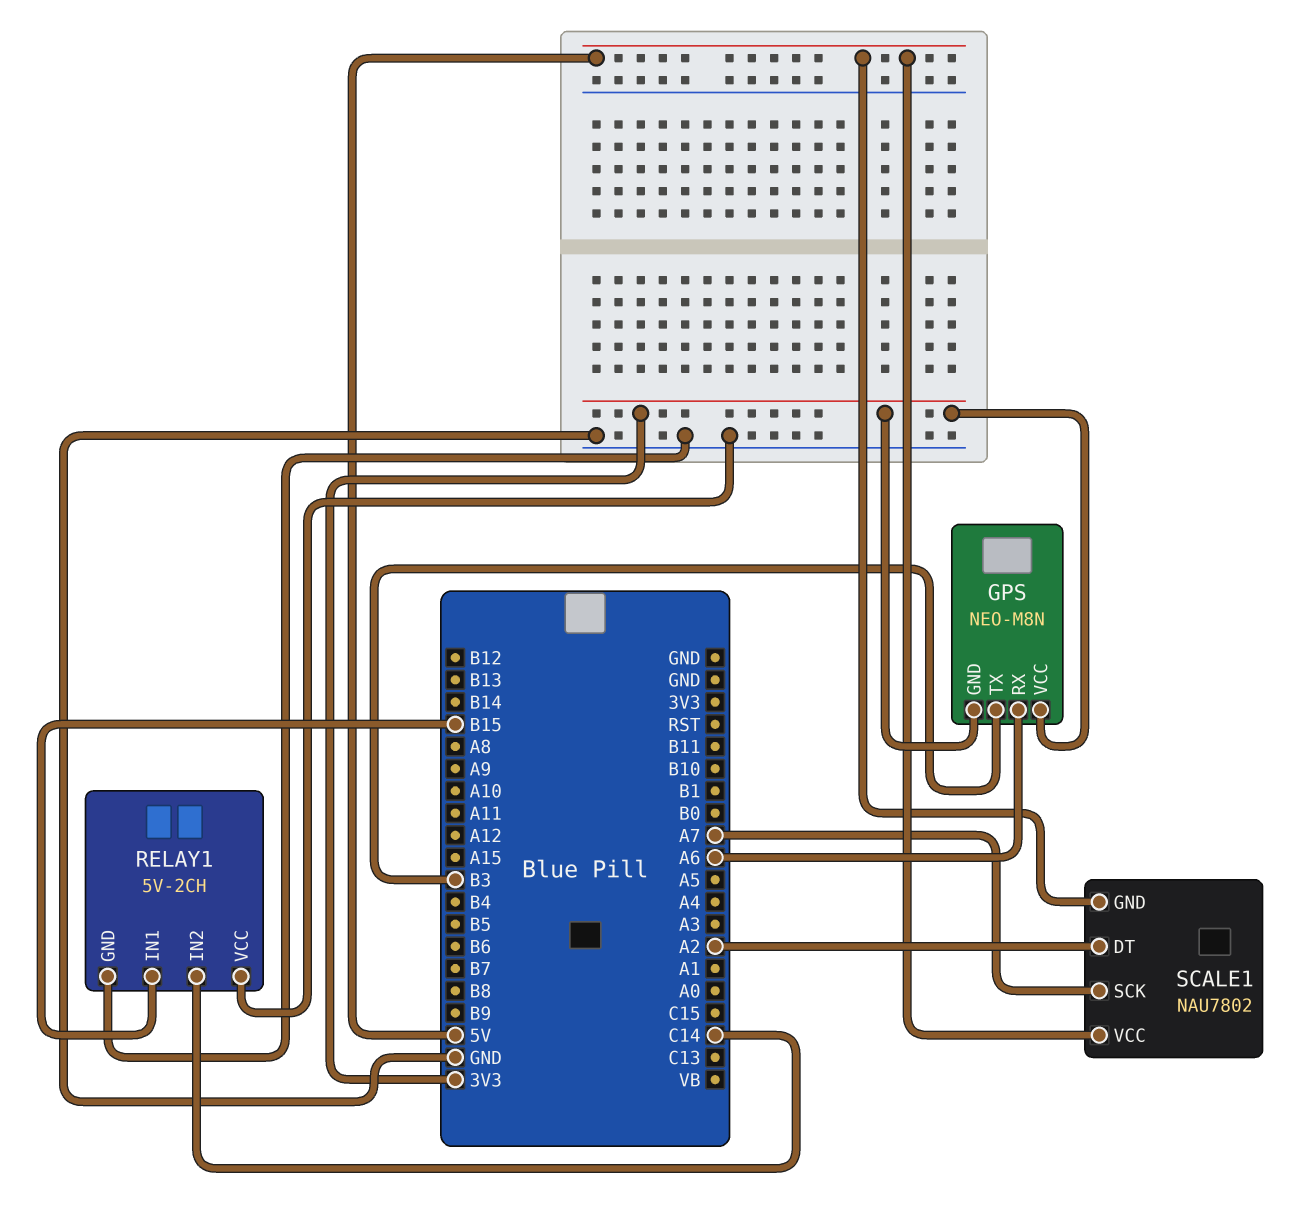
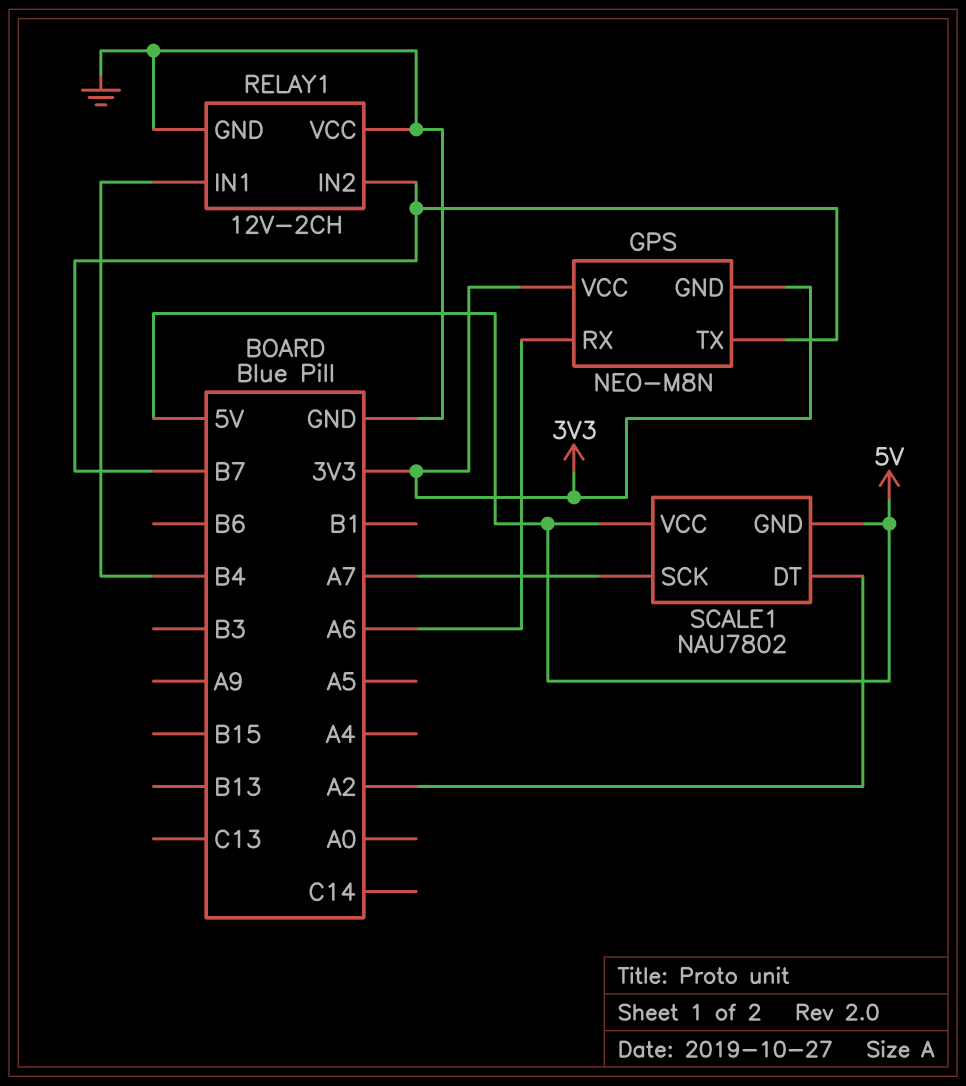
GPS pin TX: B3 -> B7
RELAY1: 5V-2CH -> 12V-2CH
RELAY1 pin IN1: B15 -> B4
RELAY1 pin IN2: C14 -> B7

